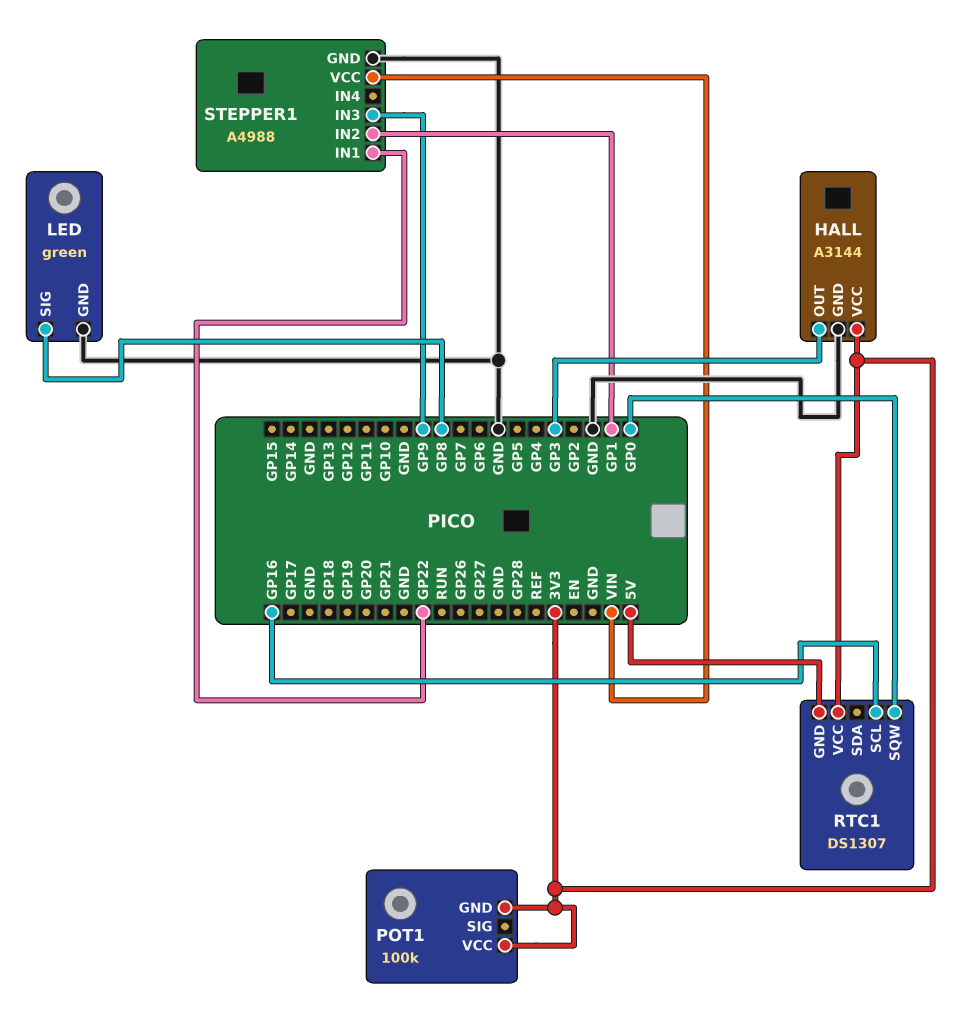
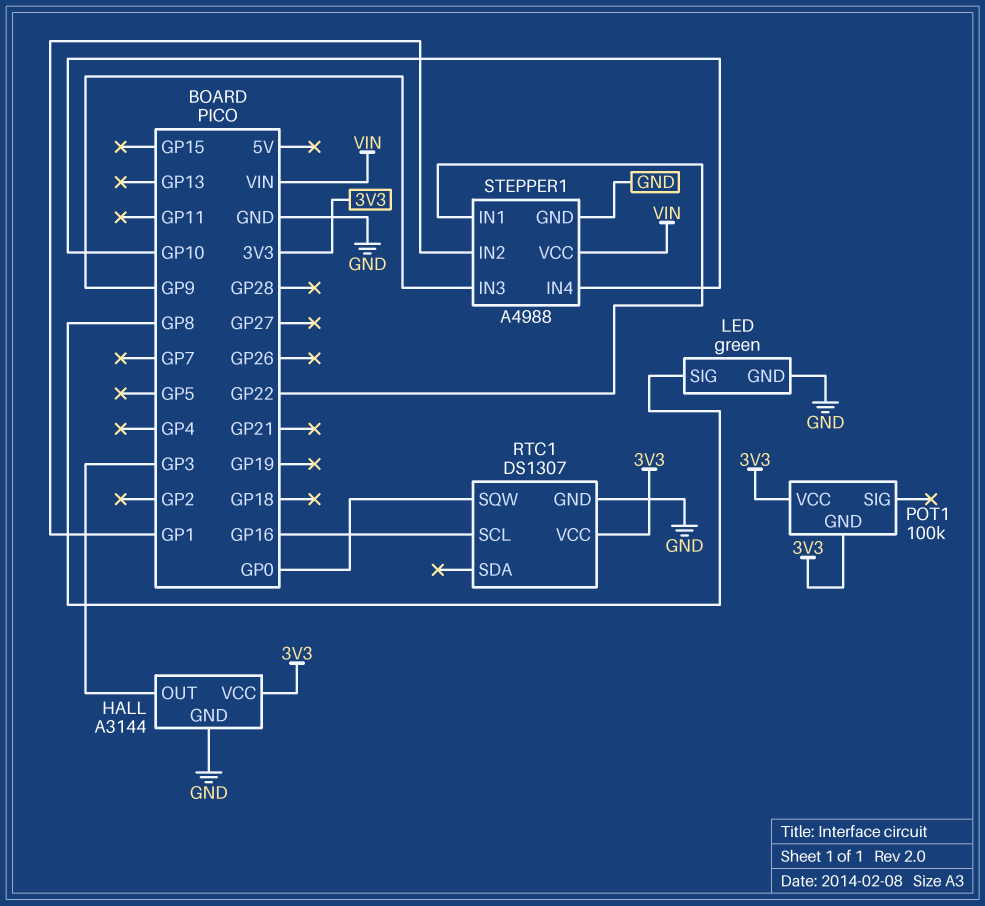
RTC1 pin GND: 5V -> GND
STEPPER1 pin IN4: none -> GP10

